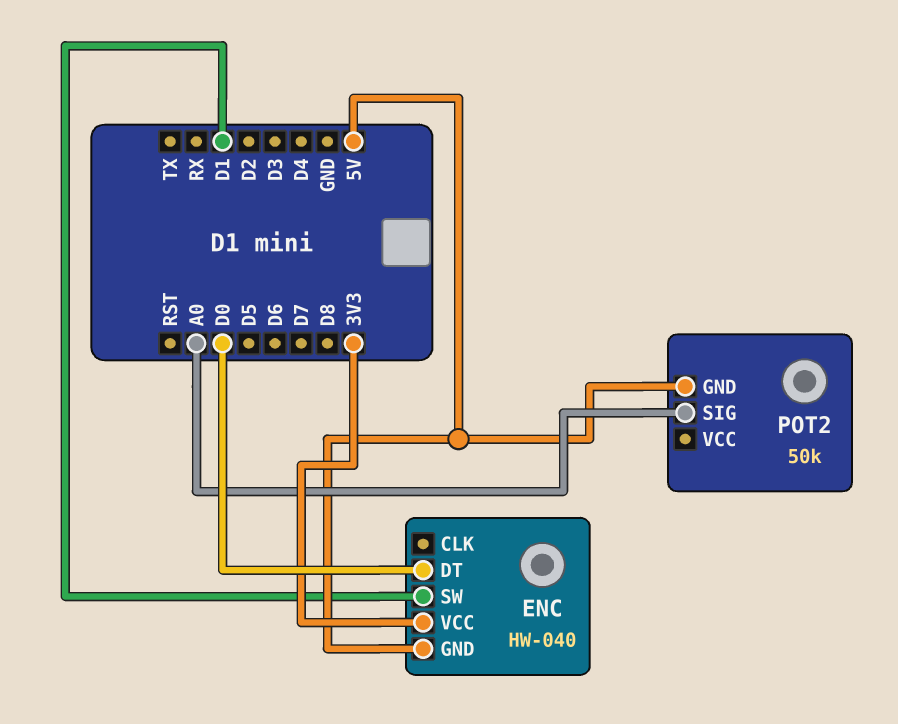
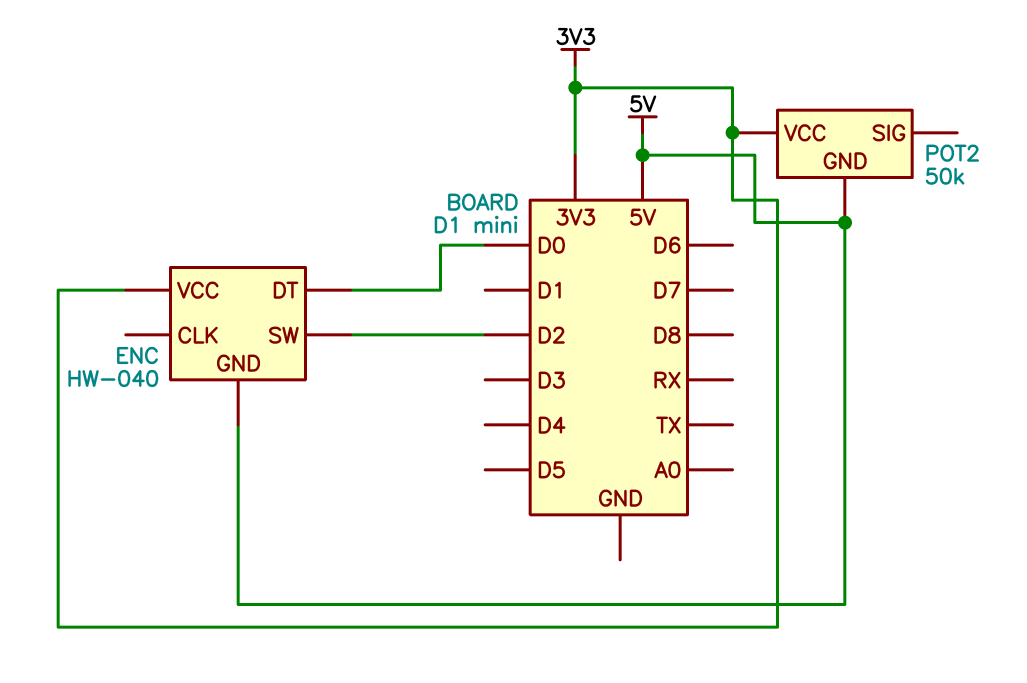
ENC pin SW: D1 -> D2
POT2 pin SIG: A0 -> none
POT2 pin VCC: none -> 3V3

